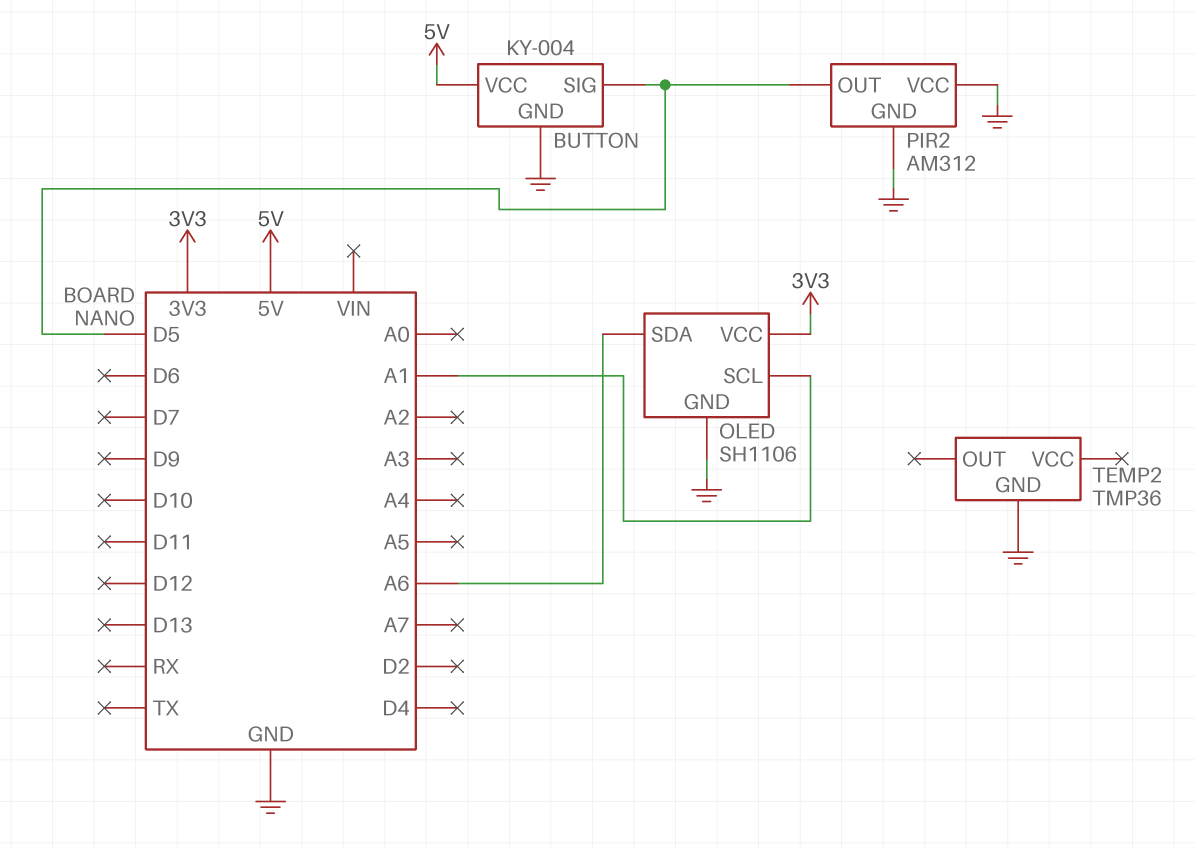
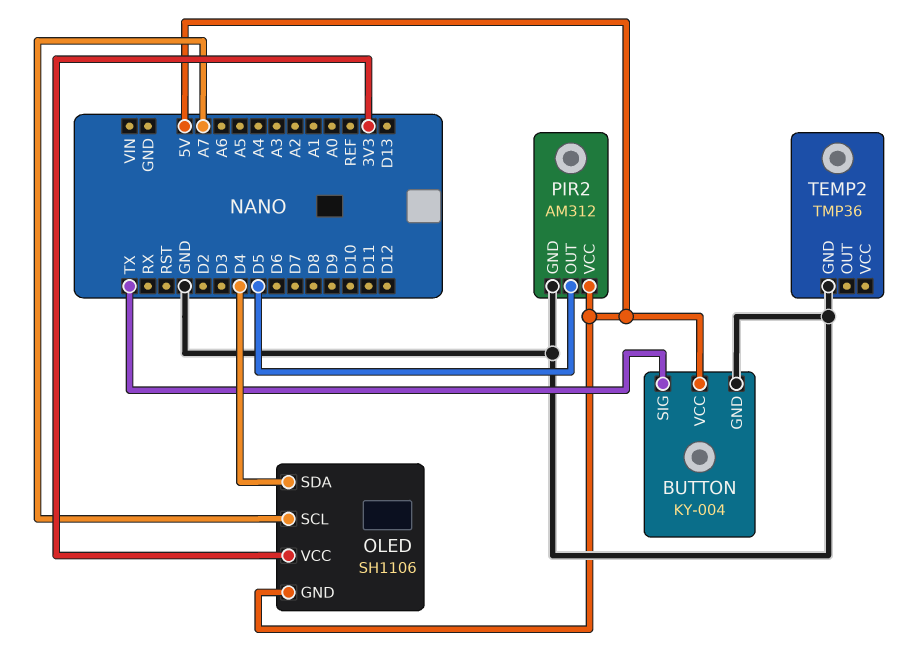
BUTTON pin SIG: D5 -> TX
OLED pin GND: GND -> 5V
OLED pin SCL: A1 -> A7
OLED pin SDA: A6 -> D4
PIR2 pin VCC: GND -> 5V

